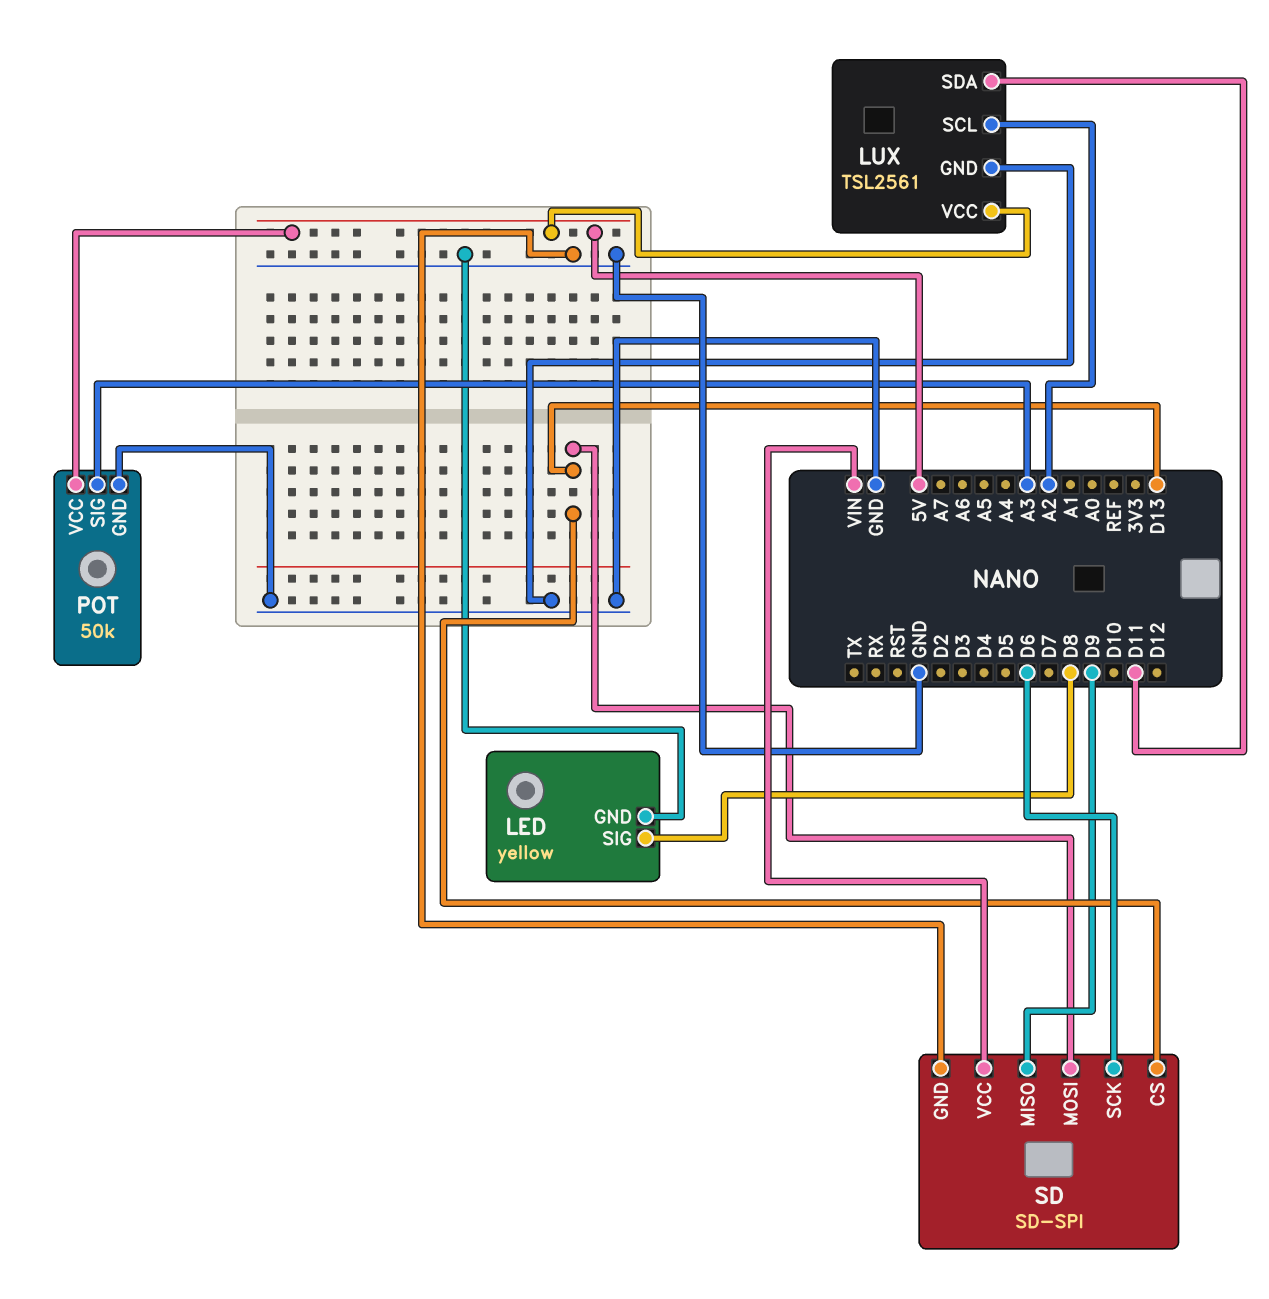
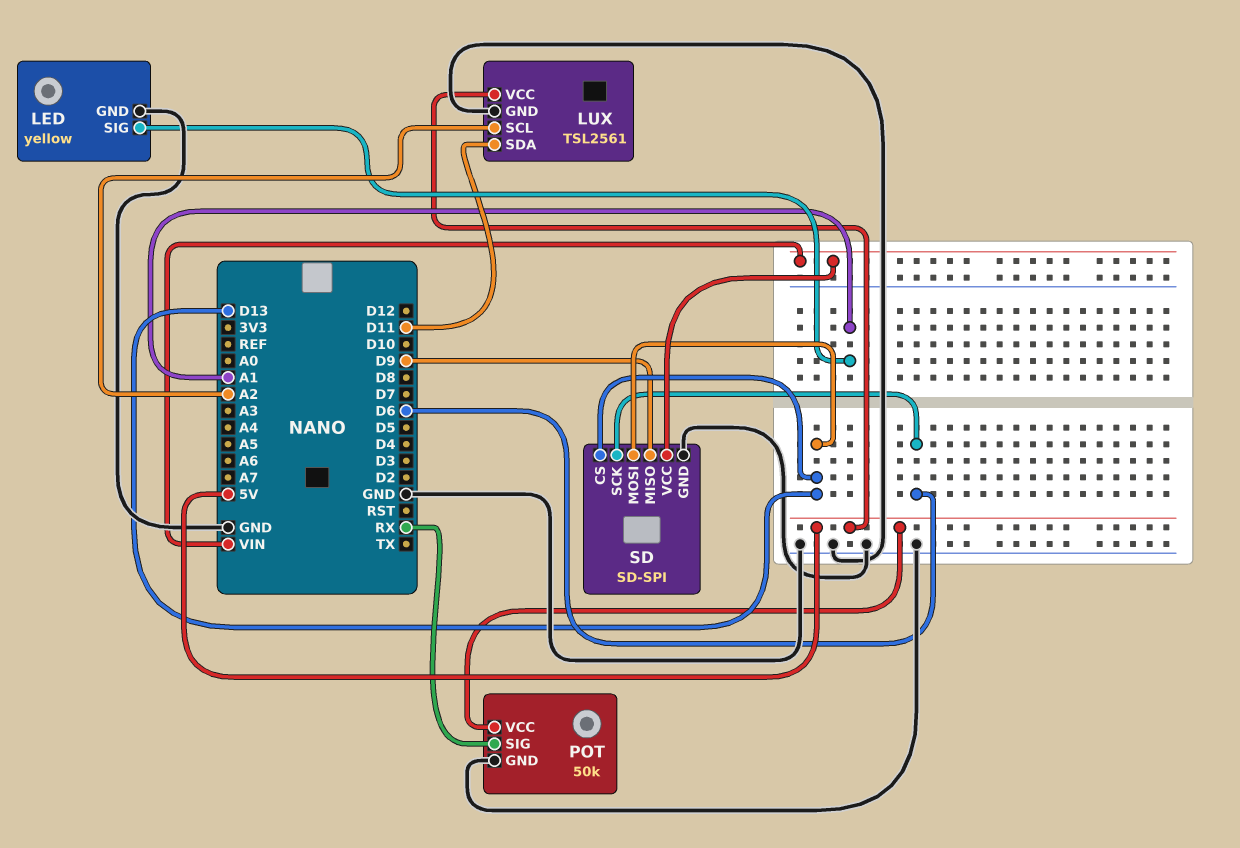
LED pin SIG: D8 -> A1
POT pin SIG: A3 -> RX

